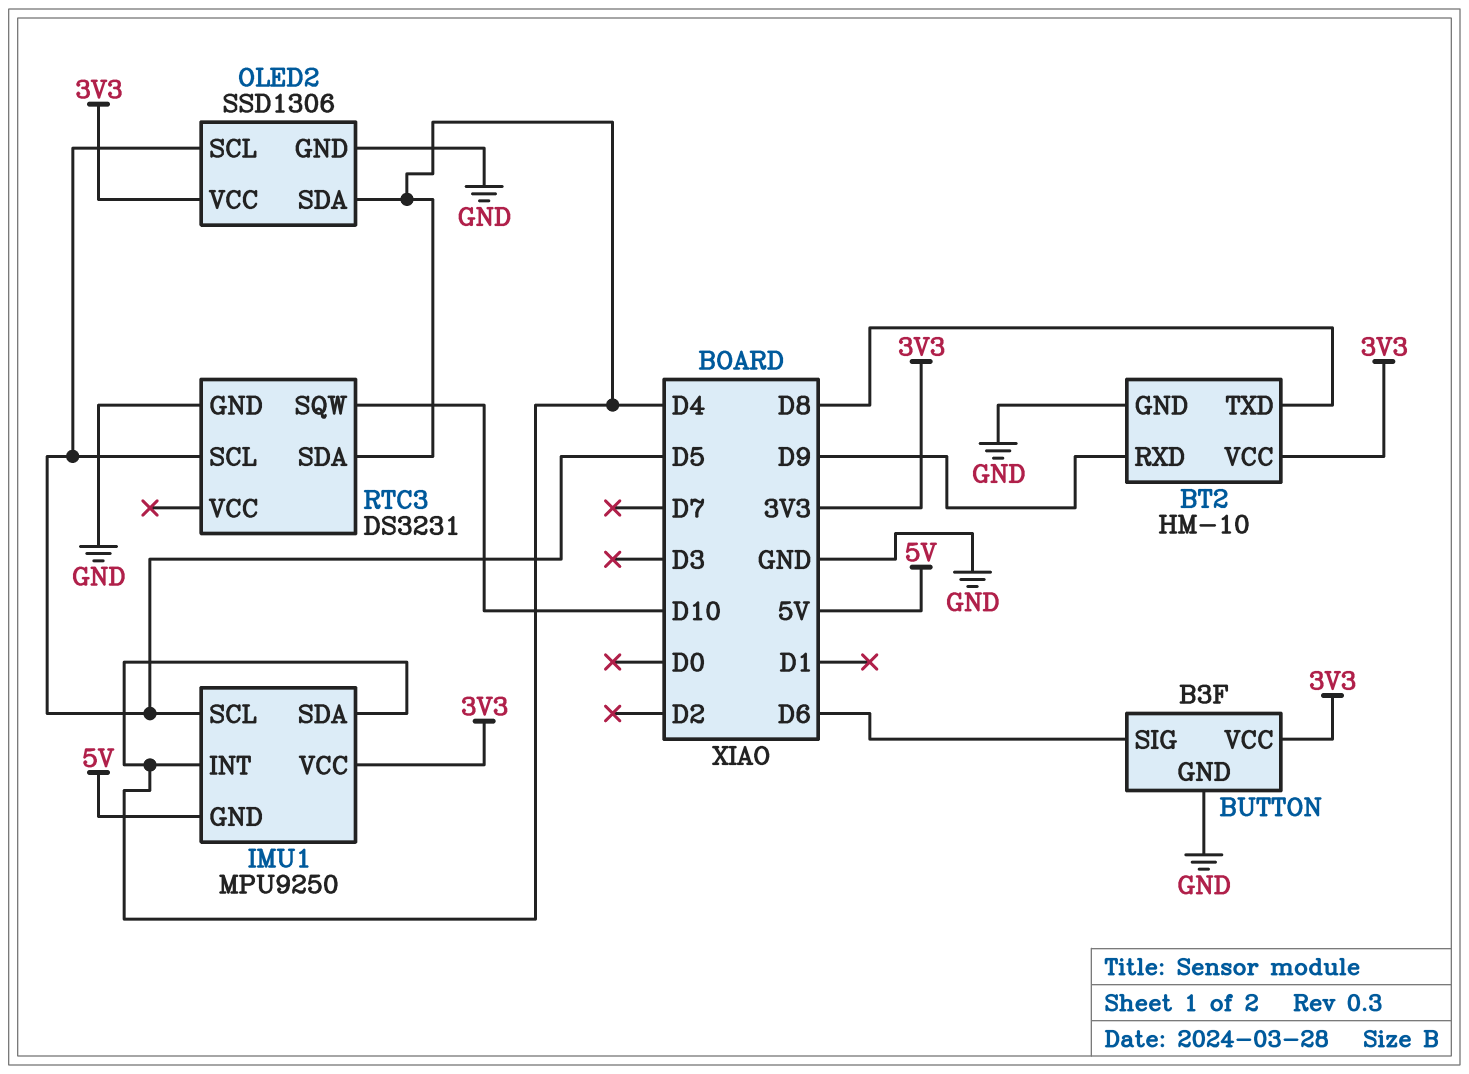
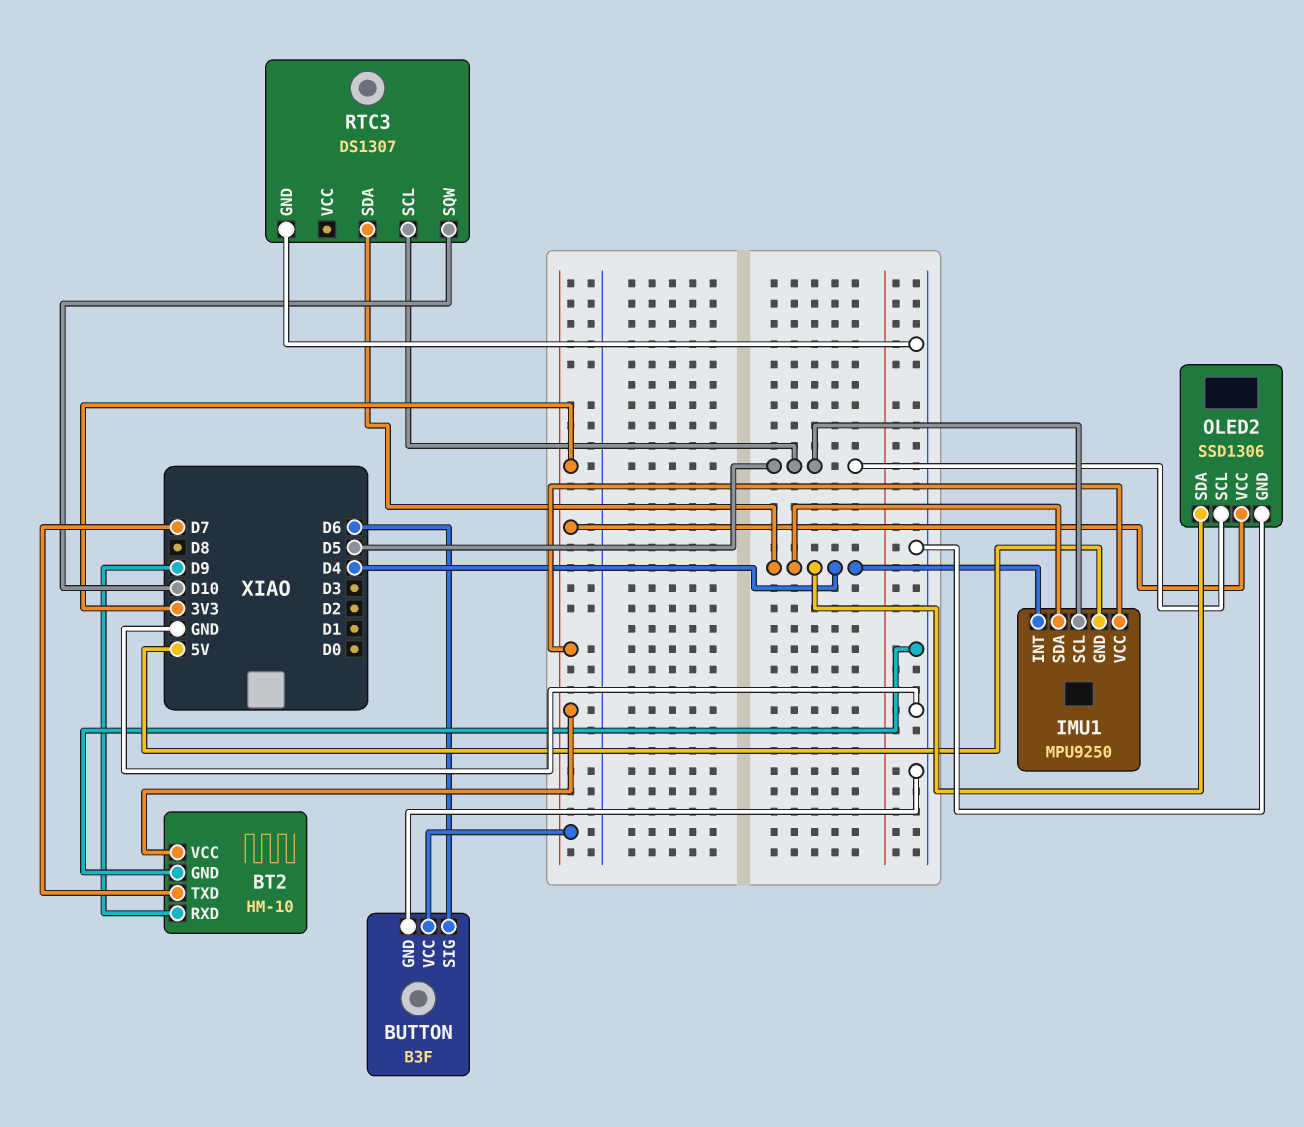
BT2 pin TXD: D8 -> D7
RTC3: DS3231 -> DS1307

